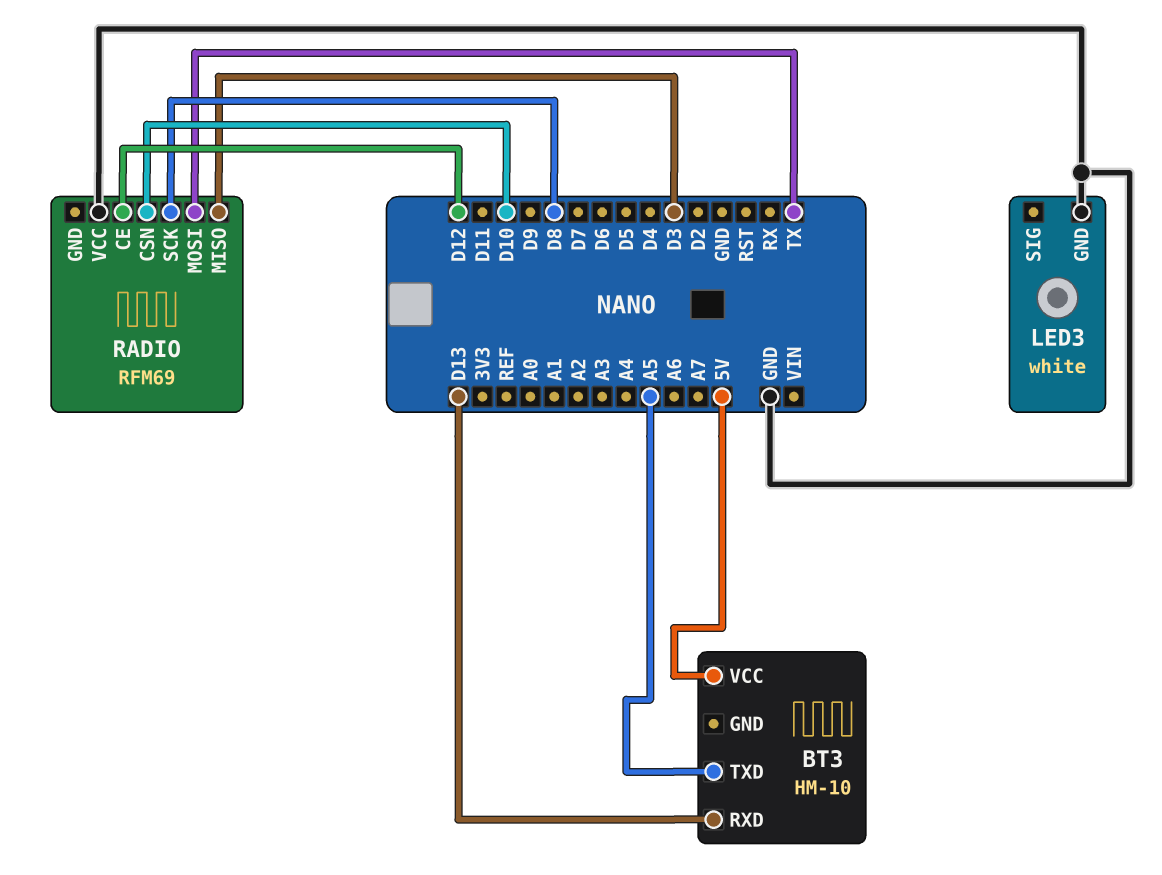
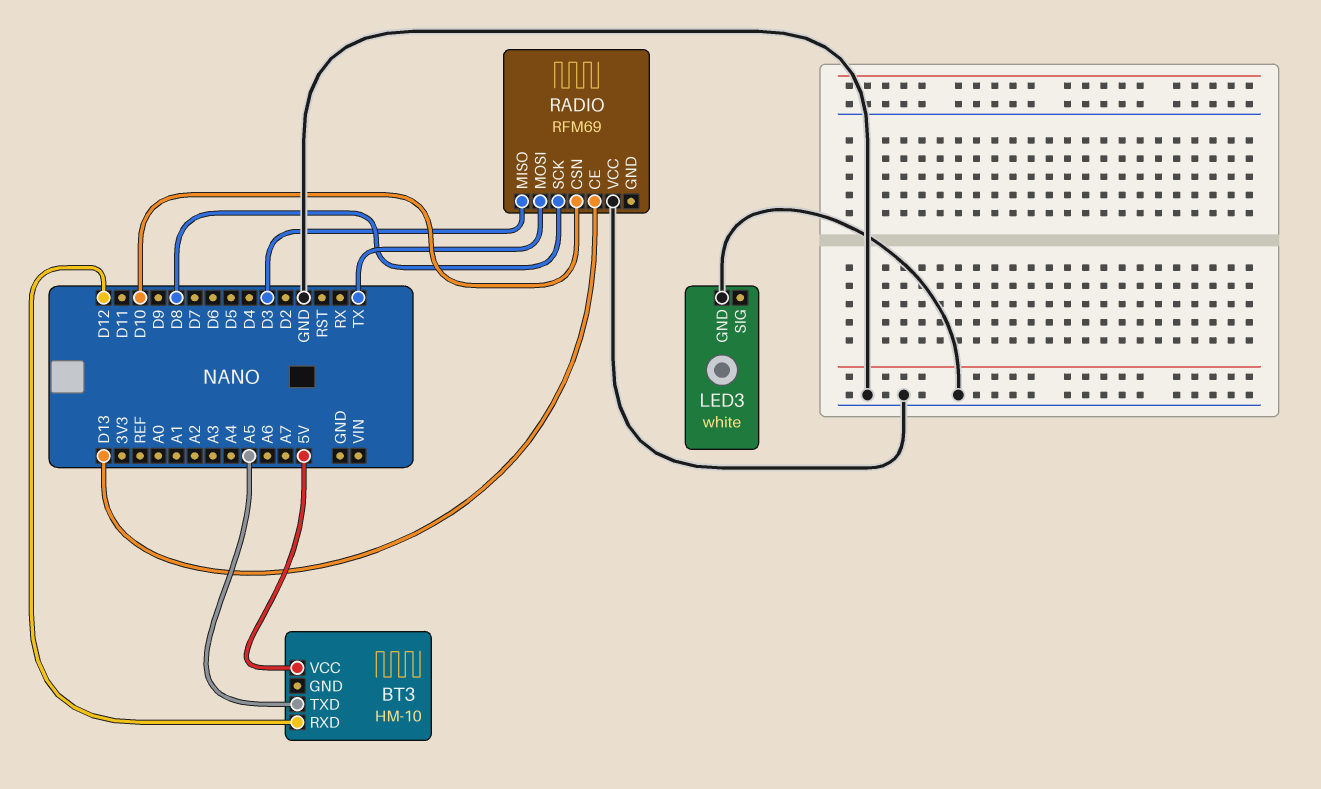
BT3 pin RXD: D13 -> D12
RADIO pin CE: D12 -> D13

